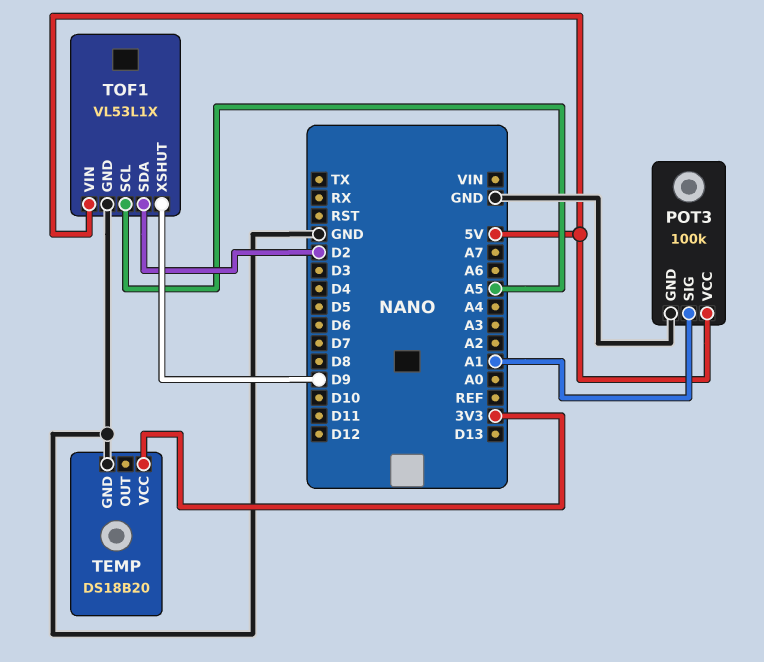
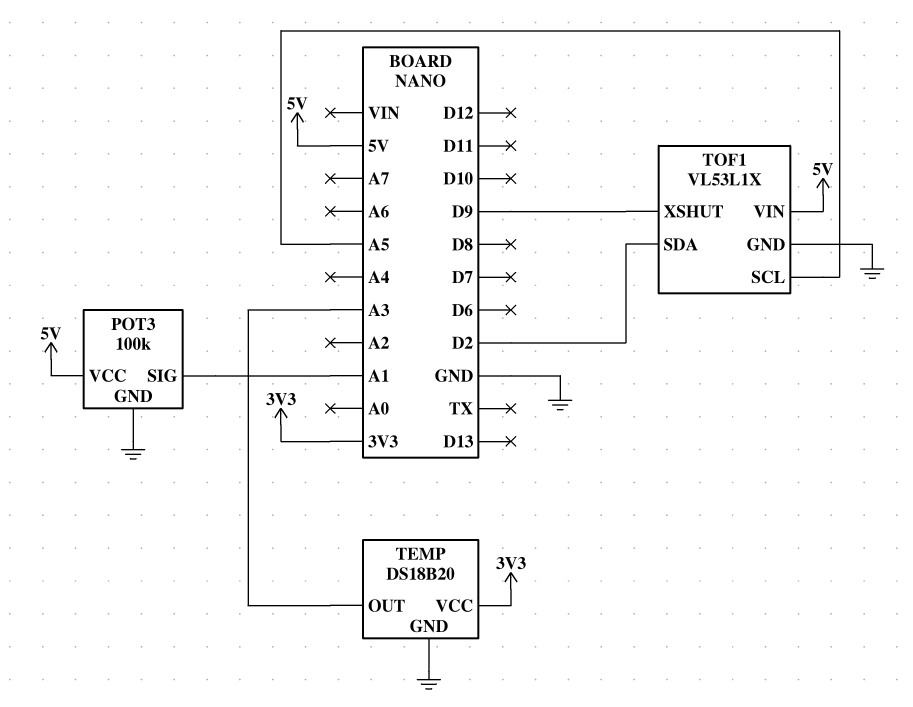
TEMP pin OUT: none -> A3

